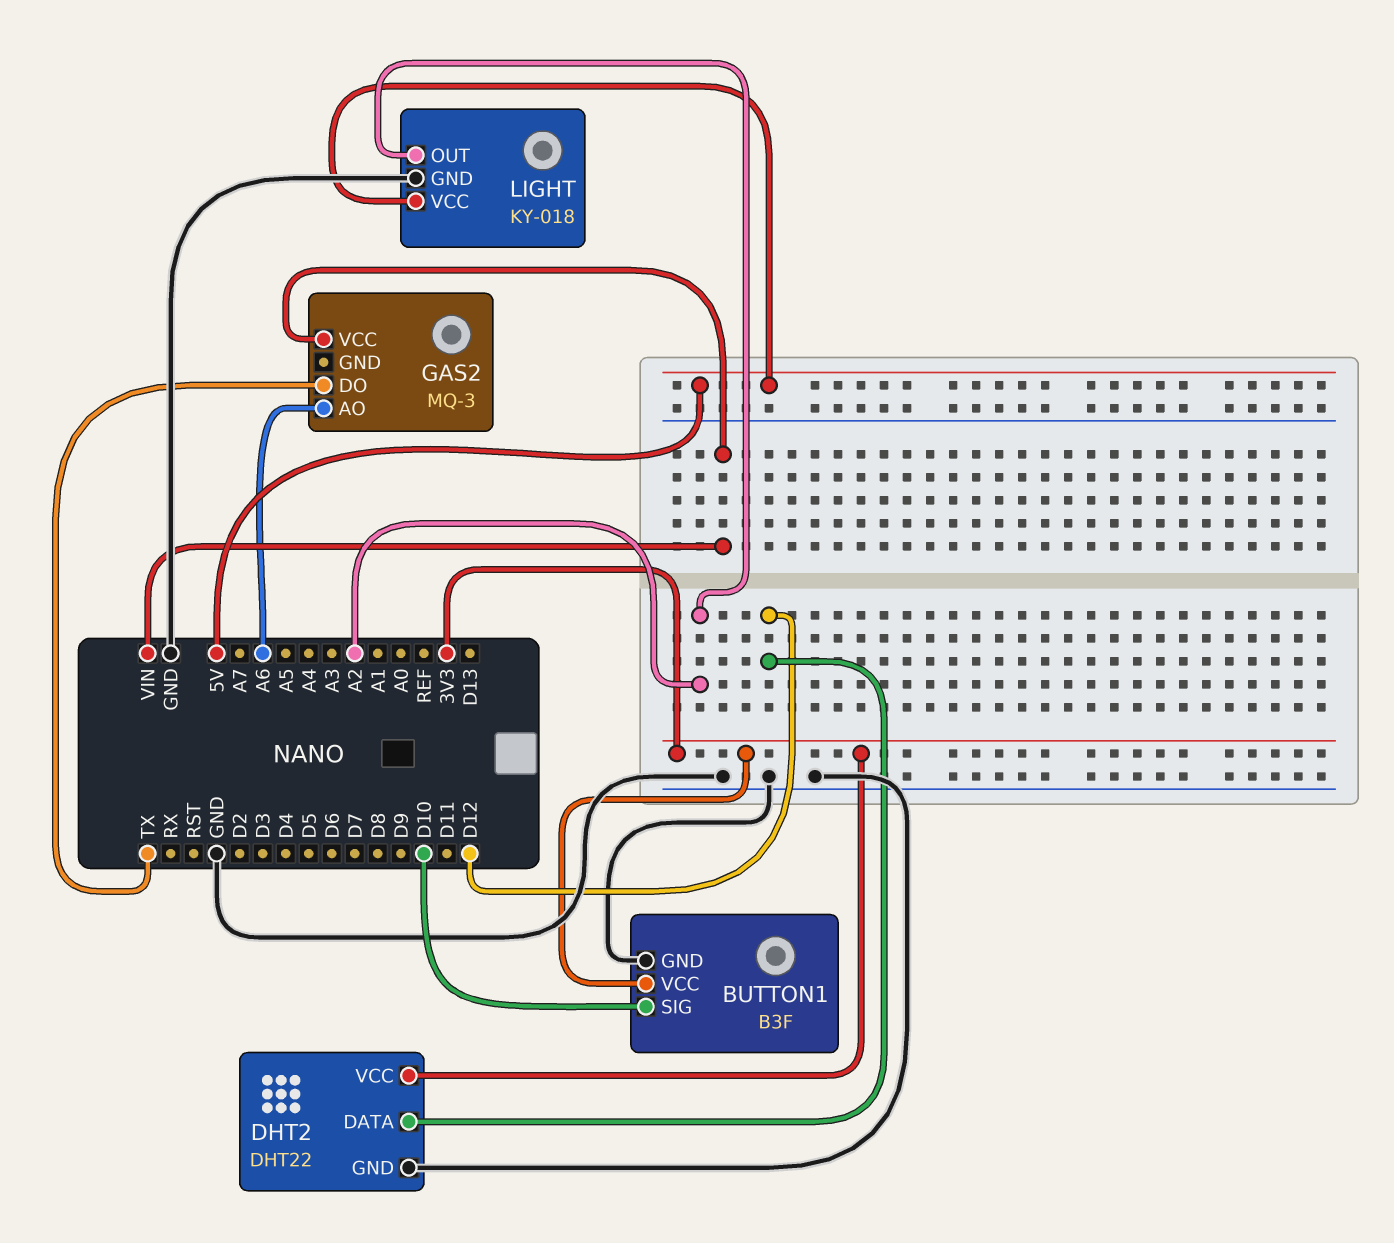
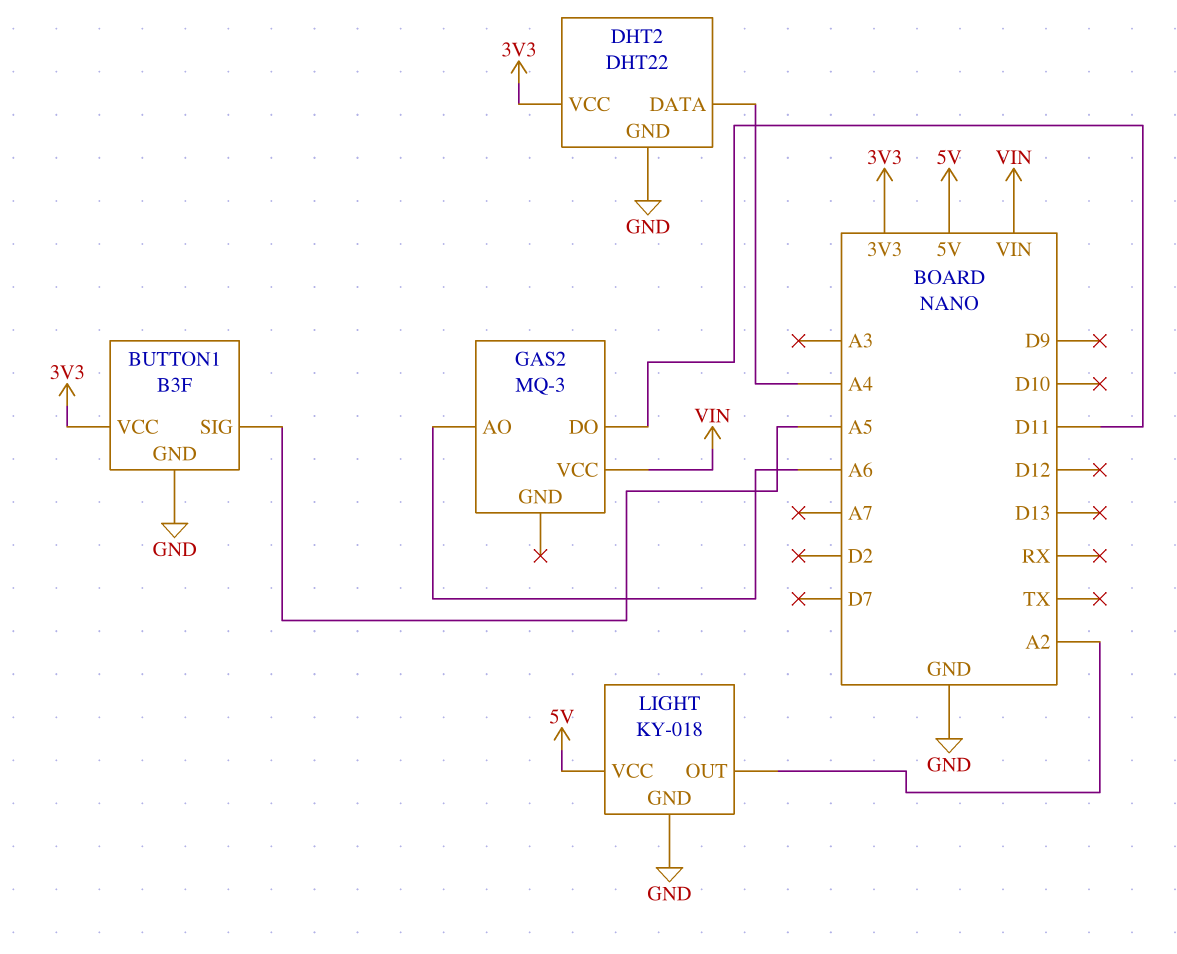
BUTTON1 pin SIG: D10 -> A5
DHT2 pin DATA: D12 -> A4
GAS2 pin DO: TX -> D11

